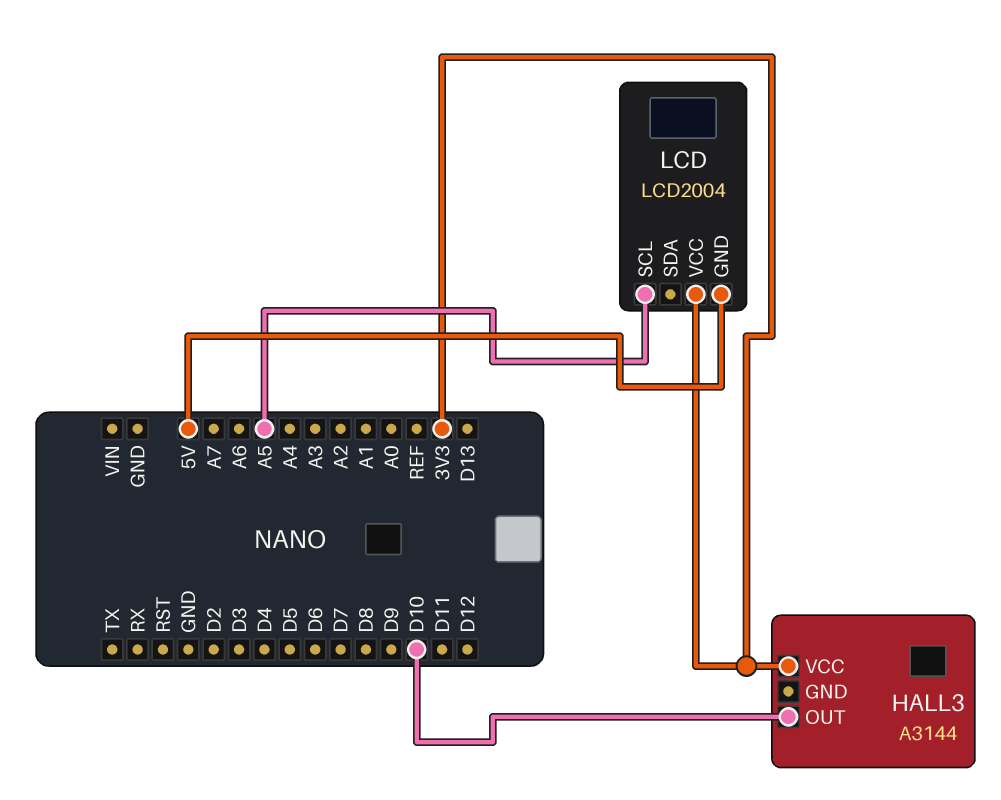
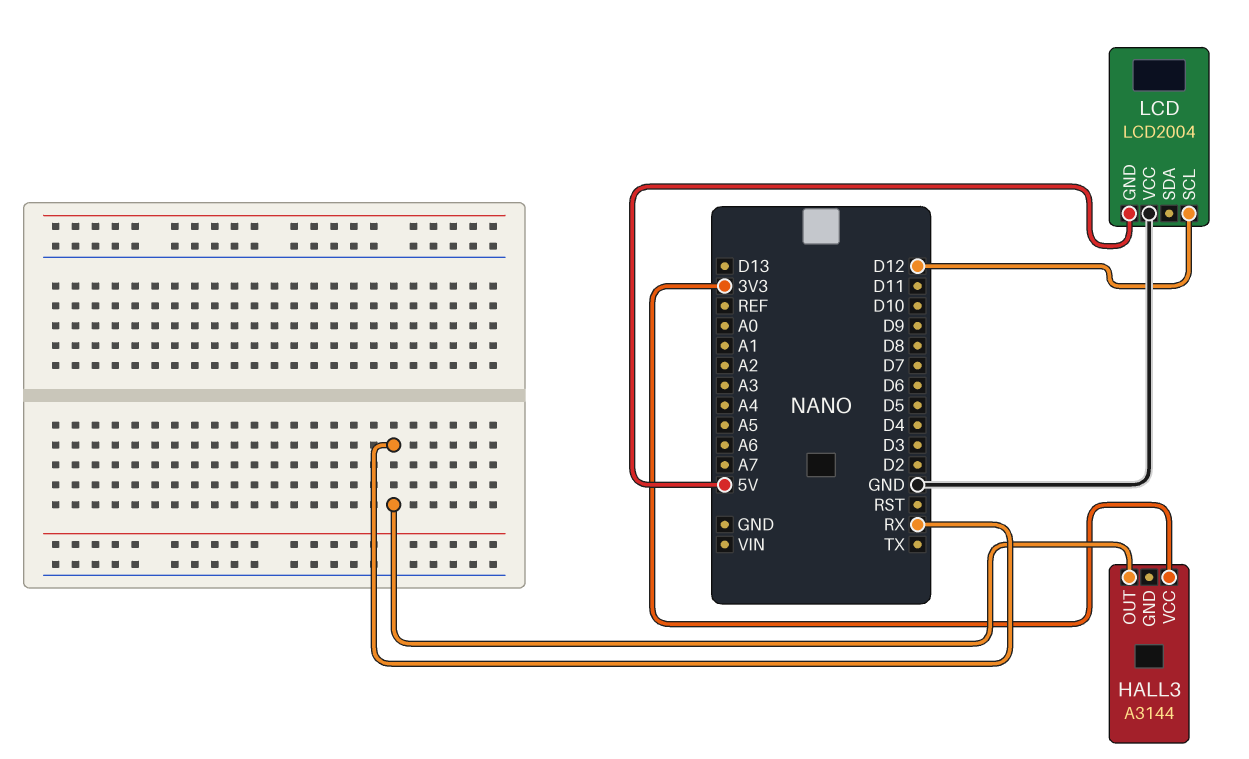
HALL3 pin OUT: D10 -> RX
LCD pin SCL: A5 -> D12
LCD pin VCC: 3V3 -> GND

